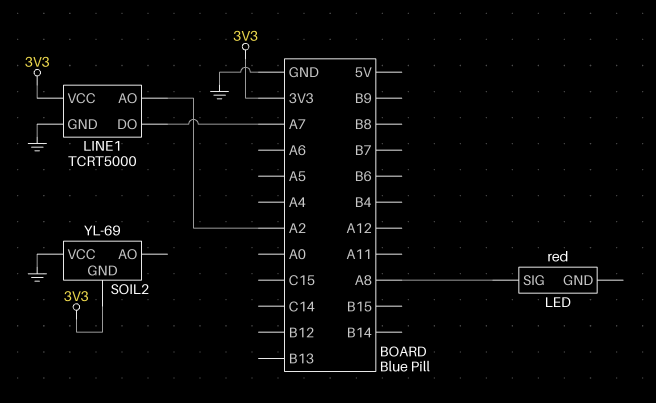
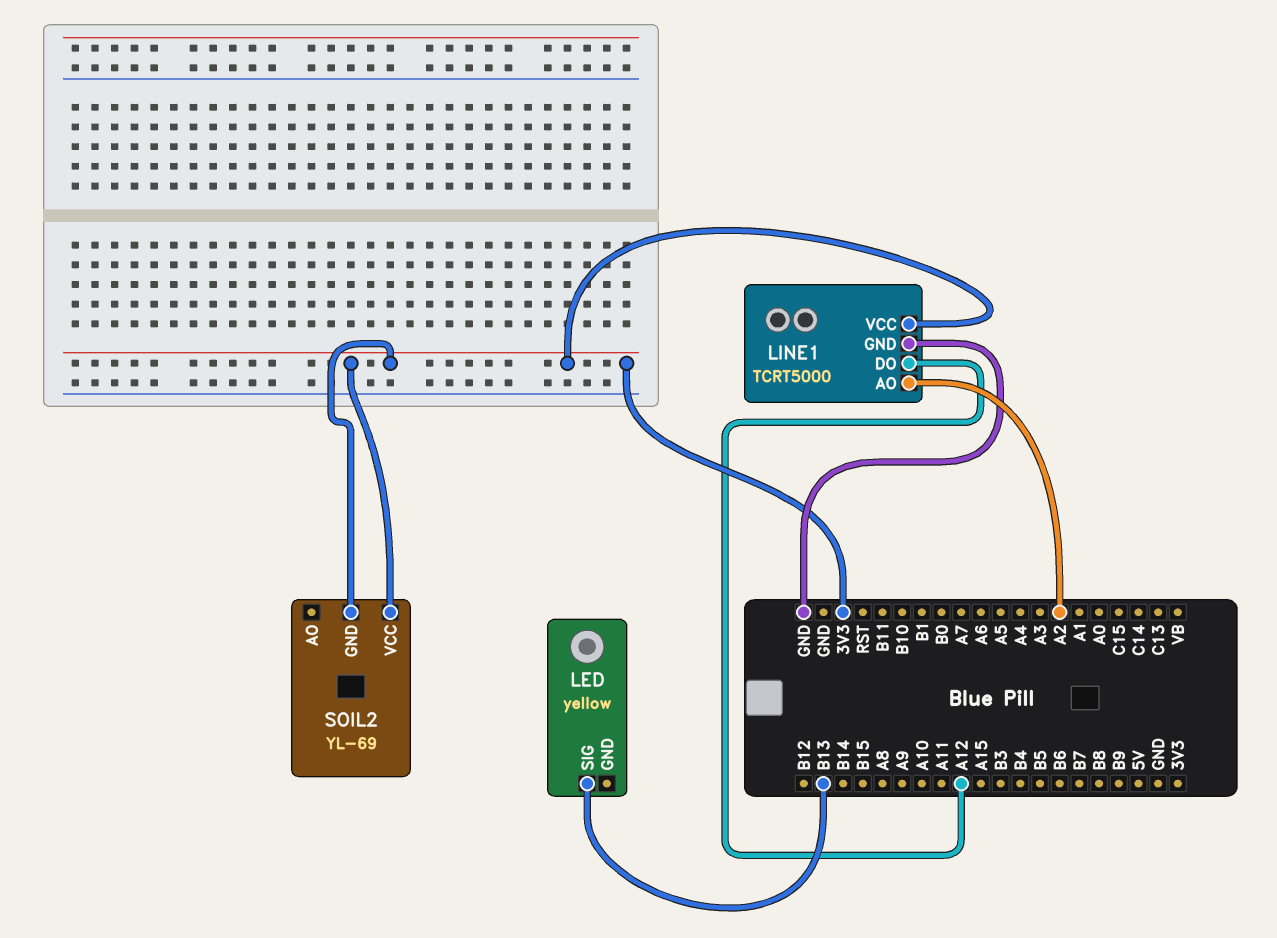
LED: red -> yellow
LED pin SIG: A8 -> B13
LINE1 pin DO: A7 -> A12
SOIL2 pin VCC: GND -> 3V3

